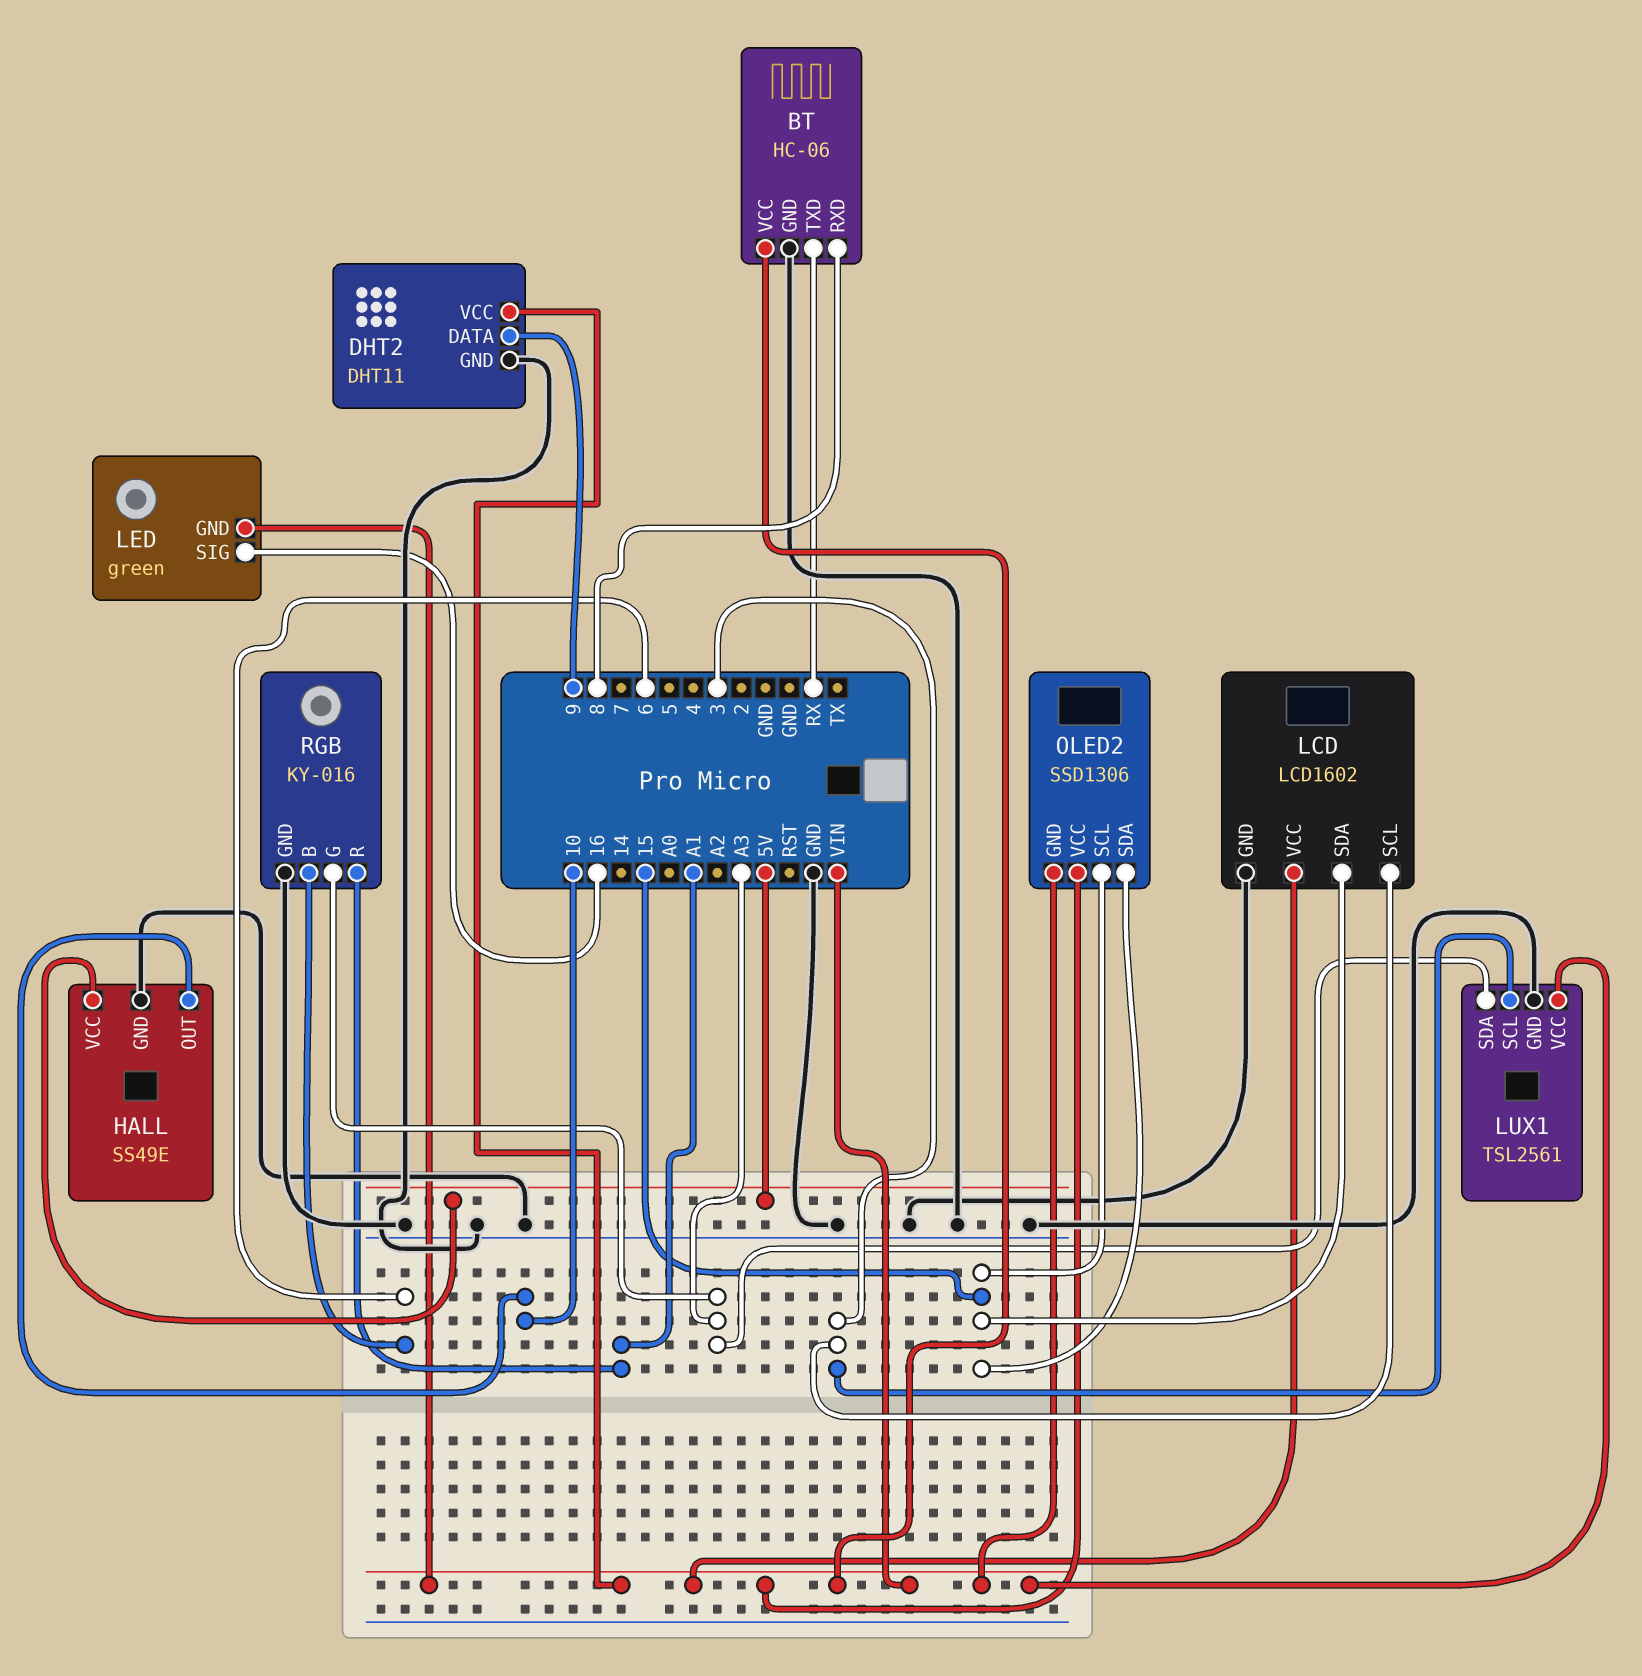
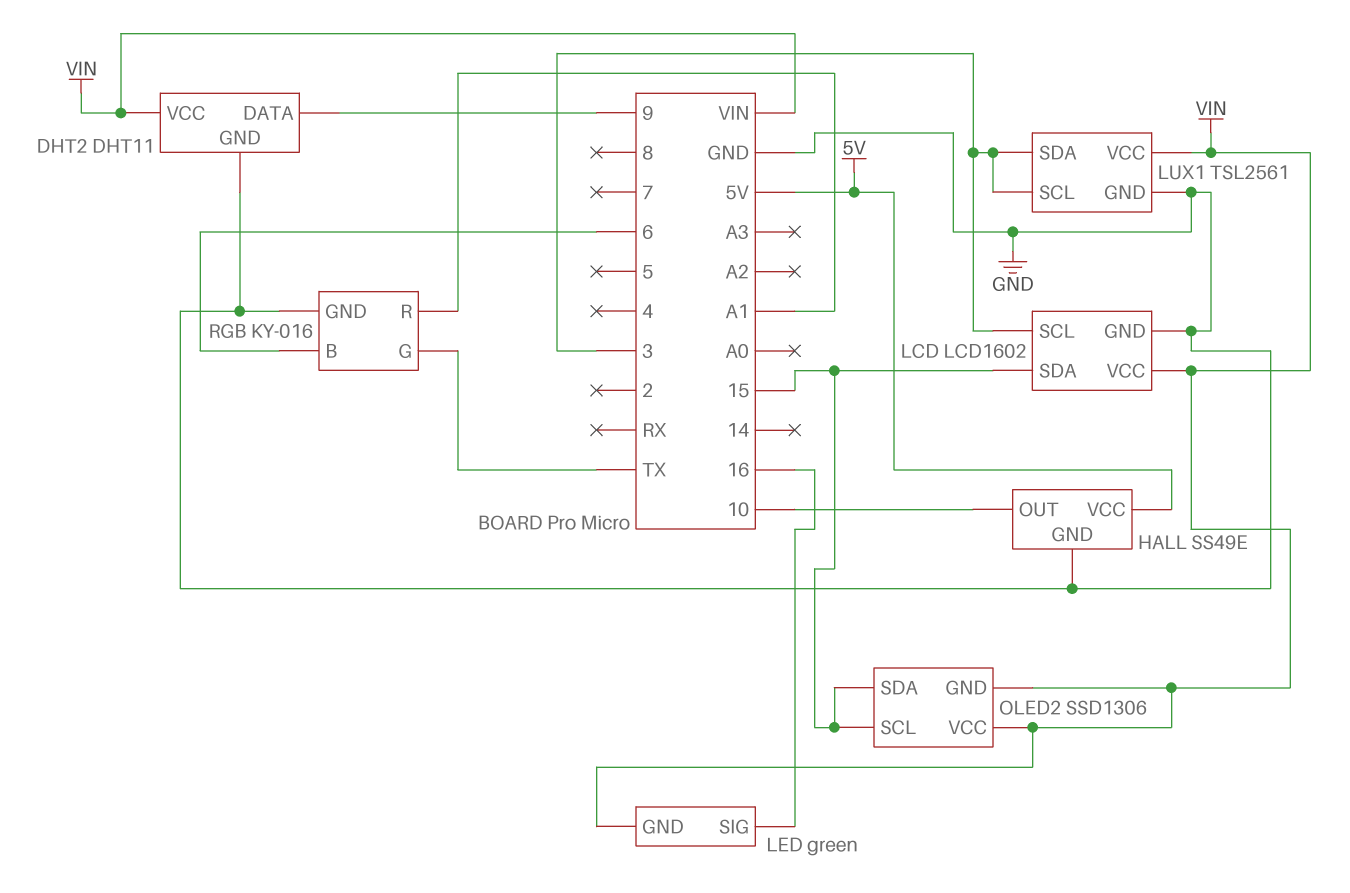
BT: HC-06 -> none
BT pin GND: GND -> none
BT pin RXD: 8 -> none
BT pin TXD: RX -> none
BT pin VCC: VIN -> none
LUX1 pin SDA: A3 -> 3
RGB pin G: A3 -> TX

